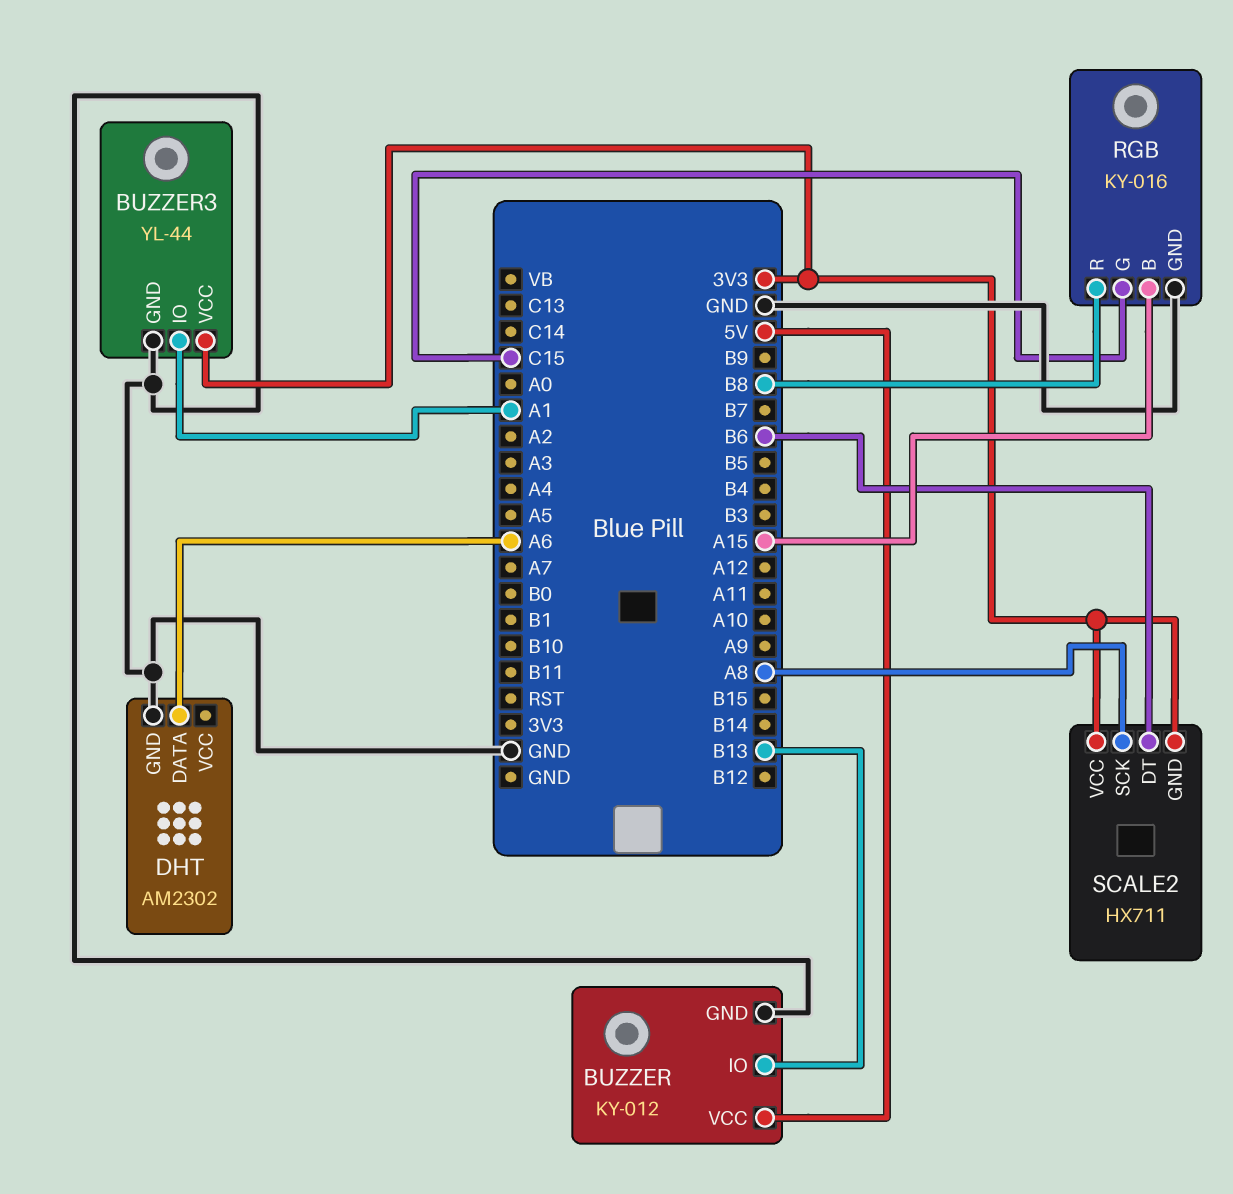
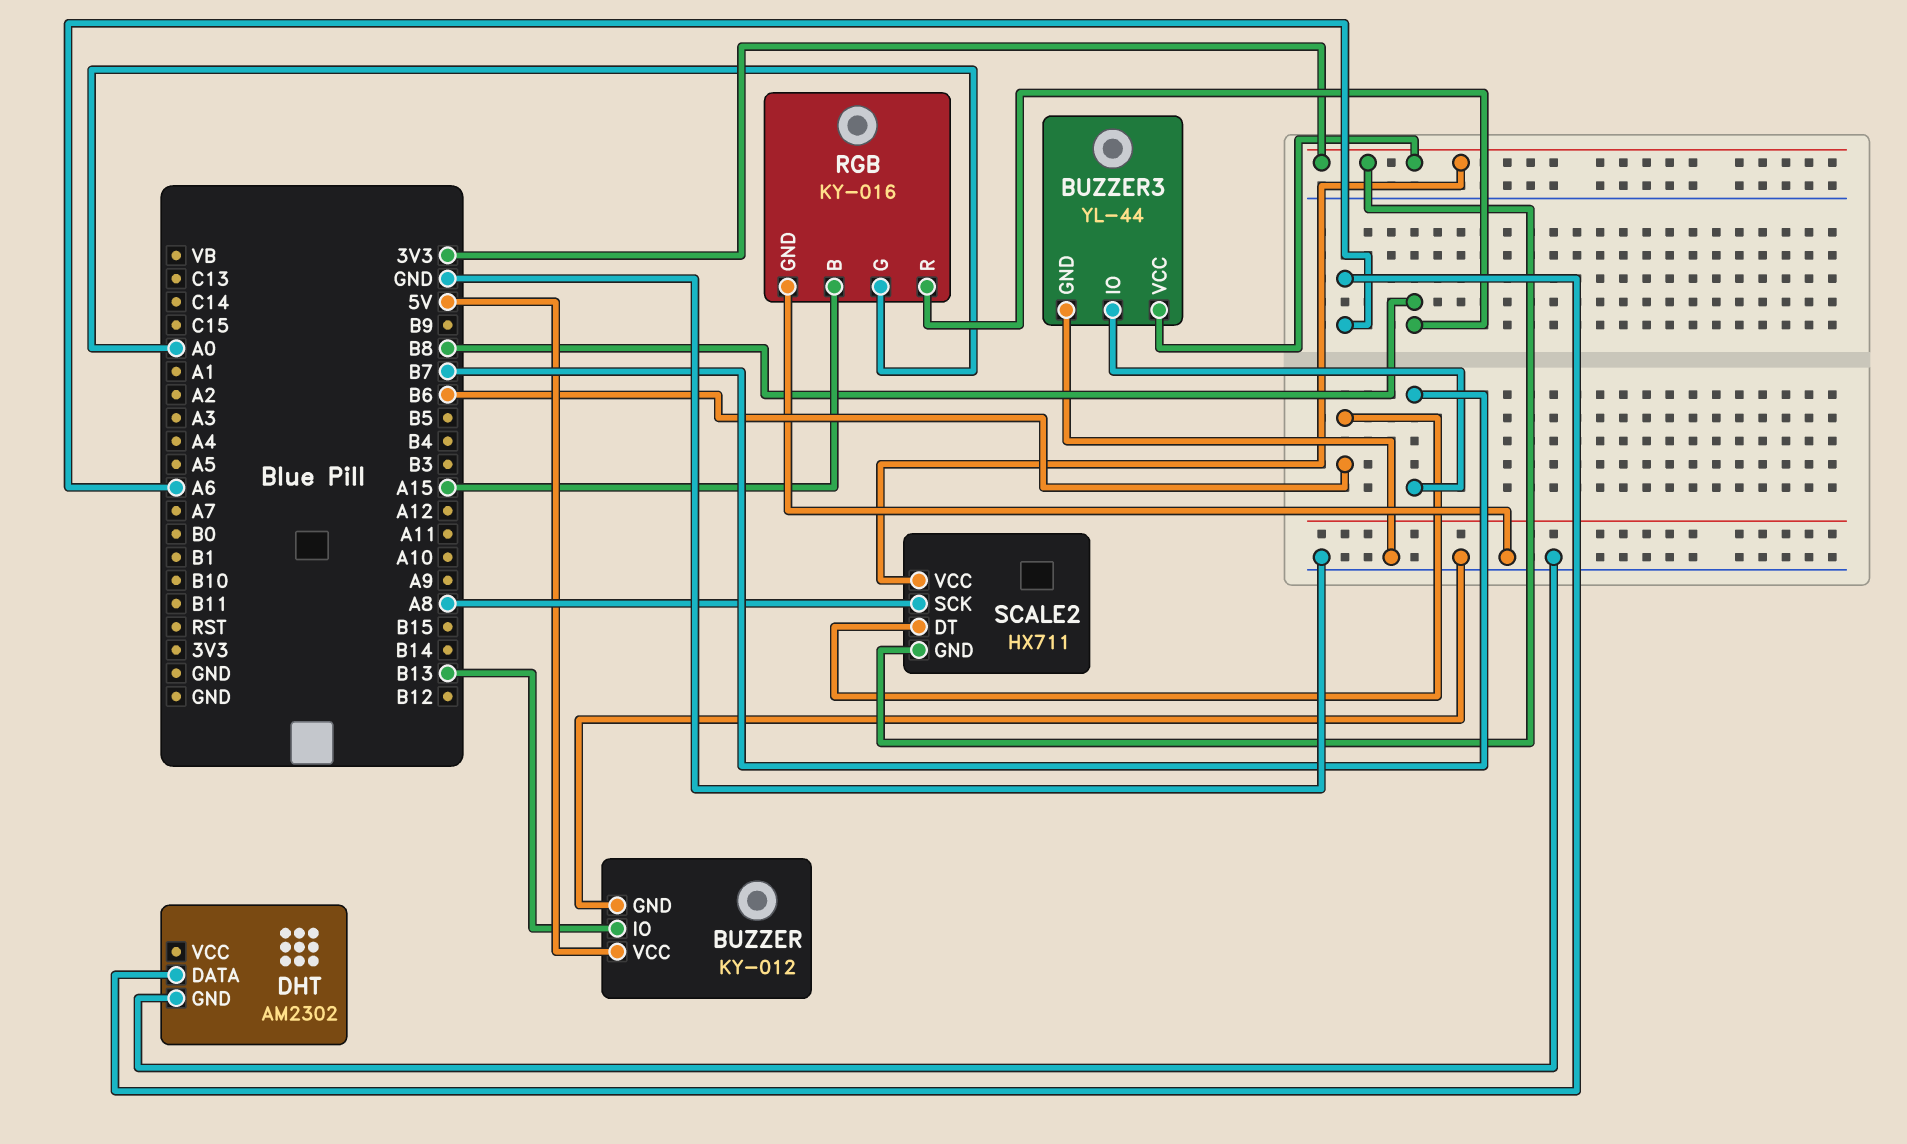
BUZZER3 pin IO: A1 -> B7
RGB pin G: C15 -> A0

